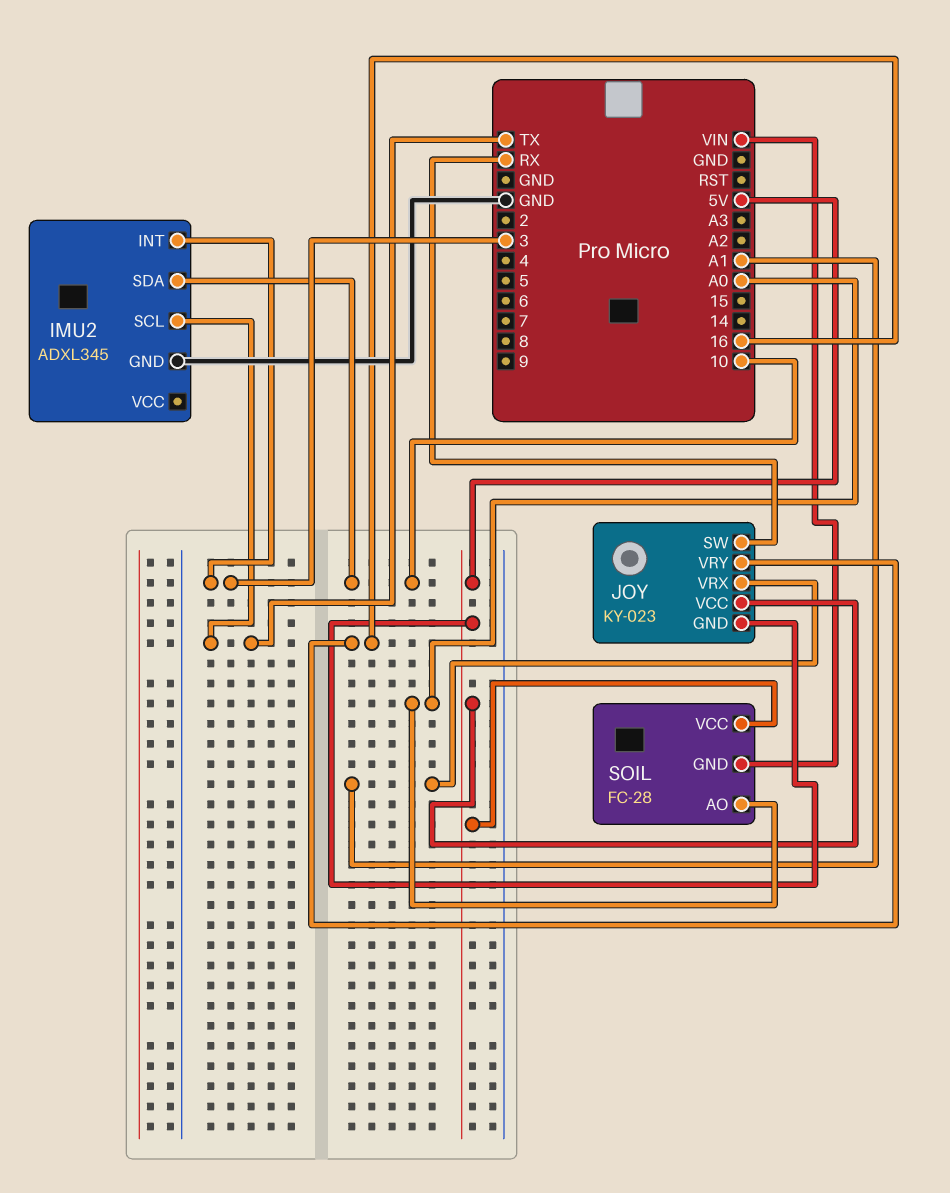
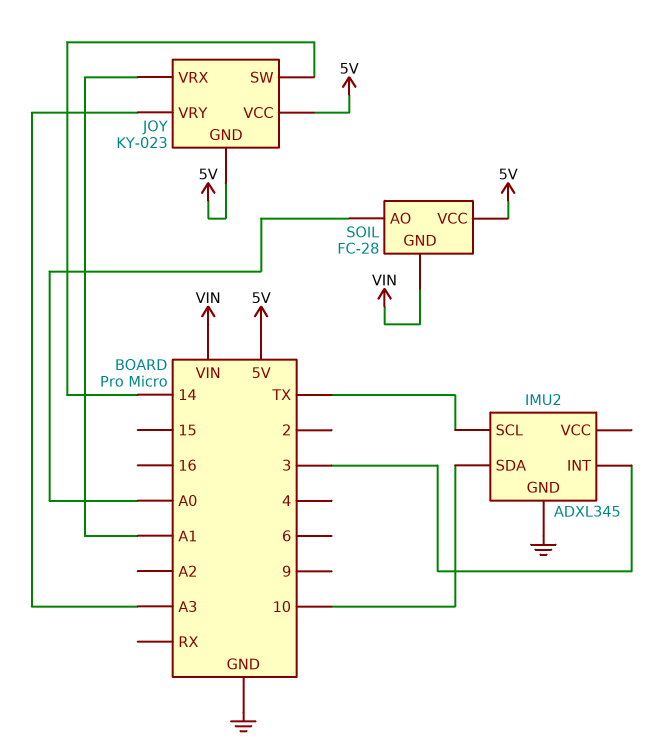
JOY pin SW: RX -> 14
JOY pin VRY: 16 -> A3

